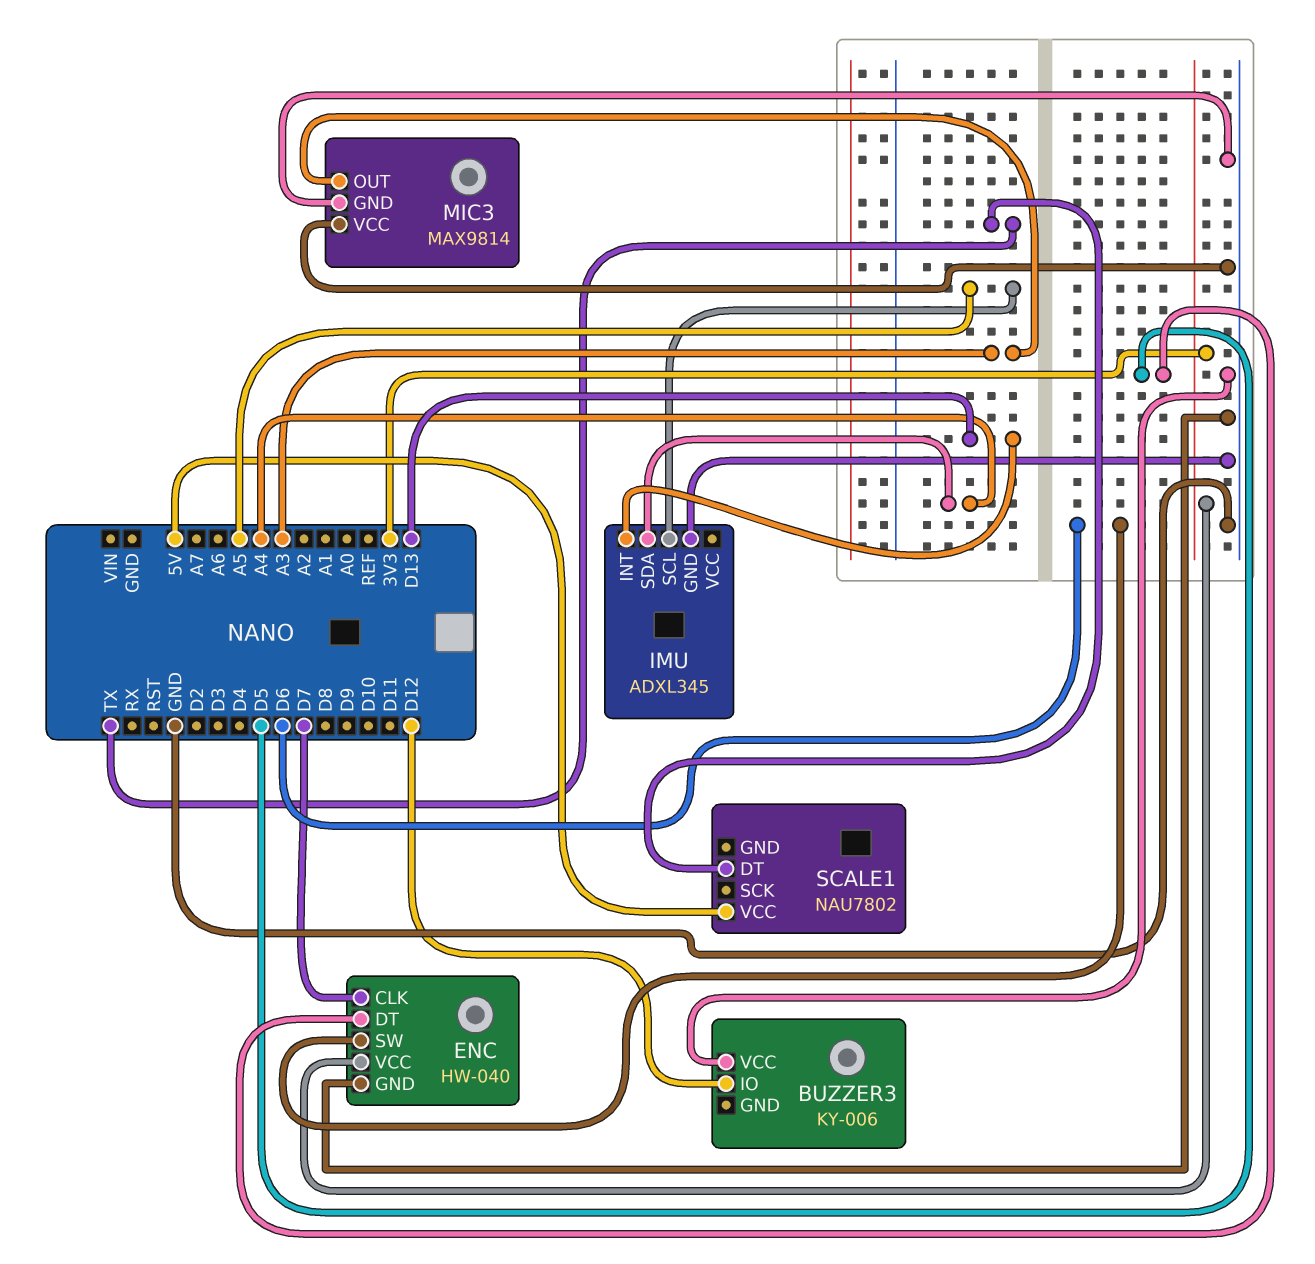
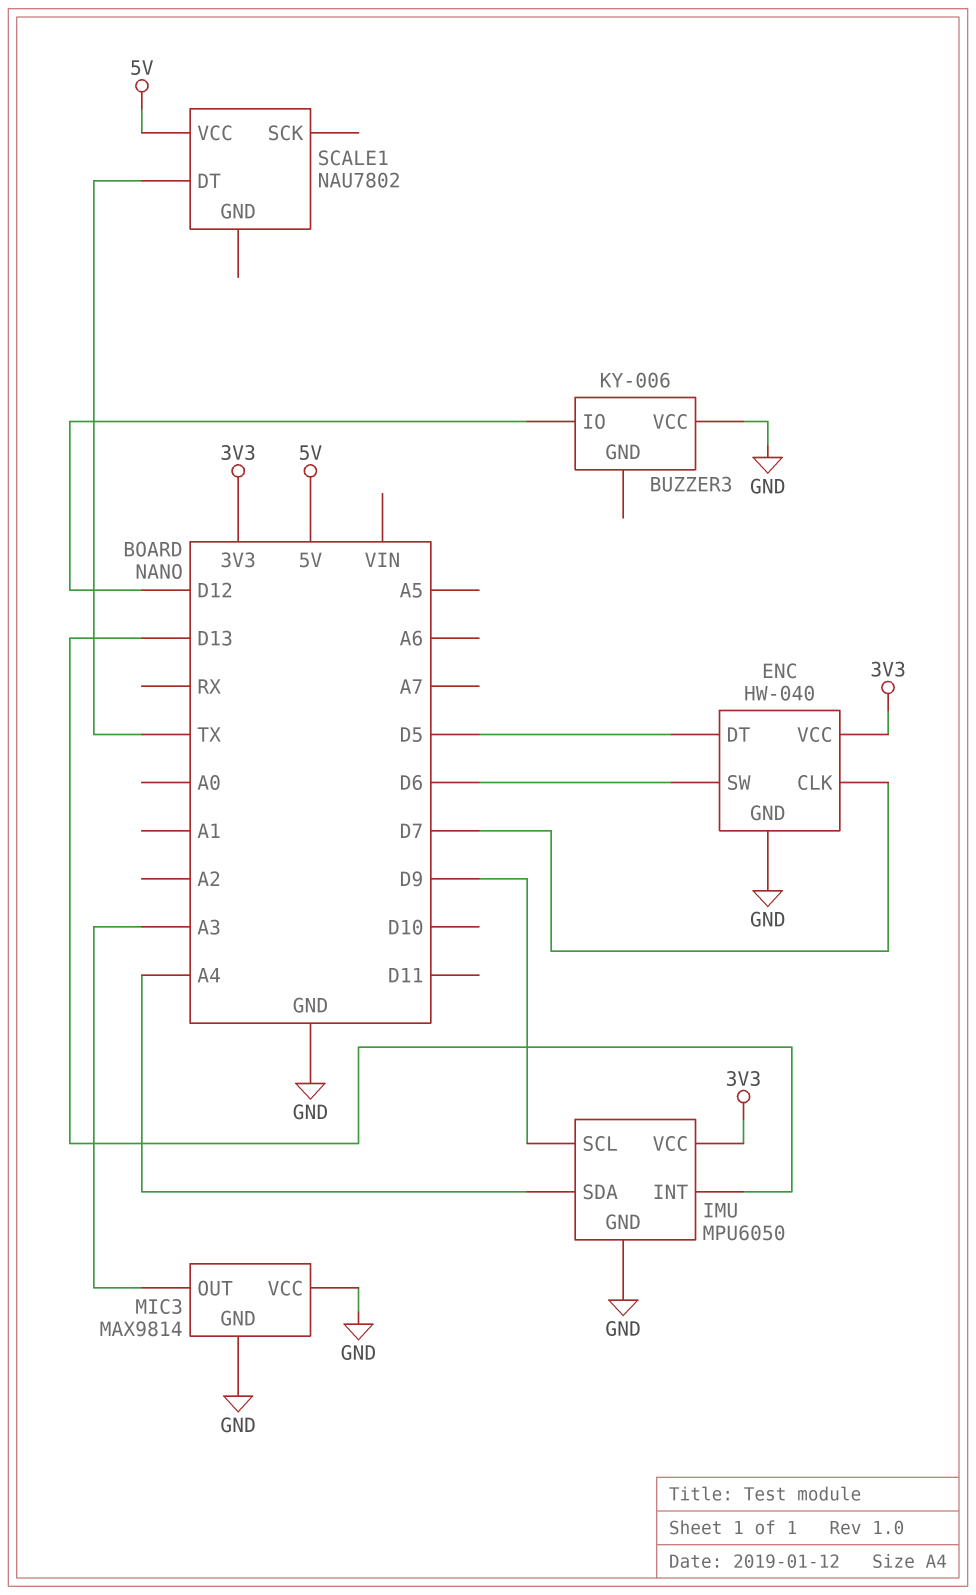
IMU: ADXL345 -> MPU6050
IMU pin SCL: A5 -> D9
IMU pin VCC: none -> 3V3

